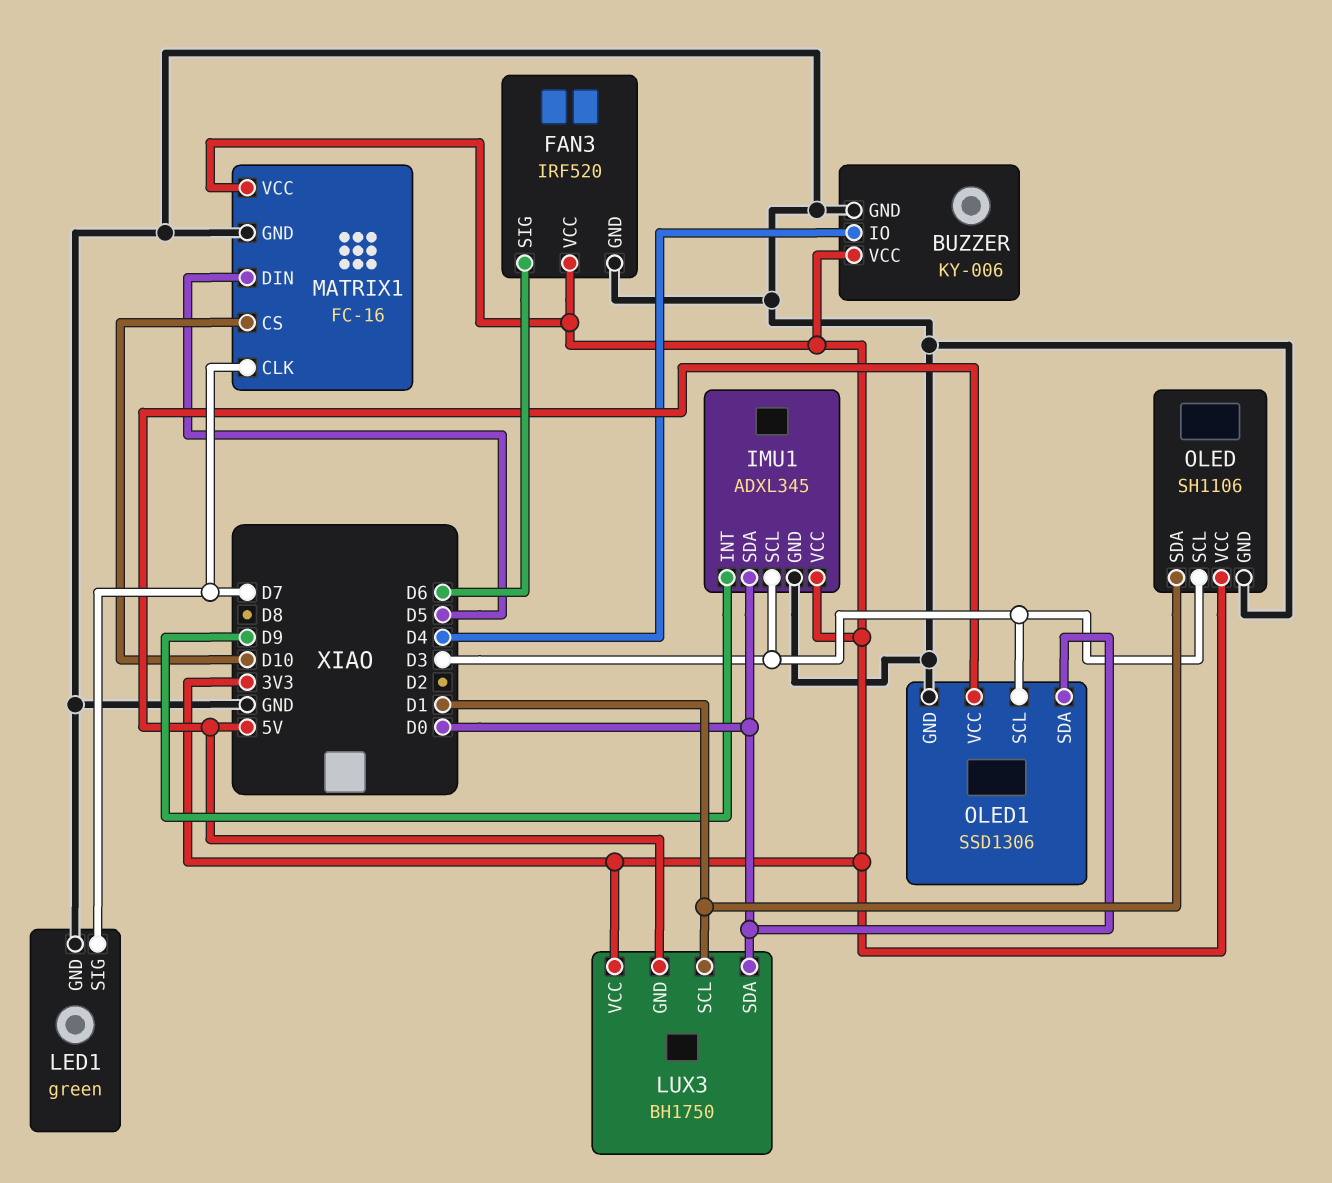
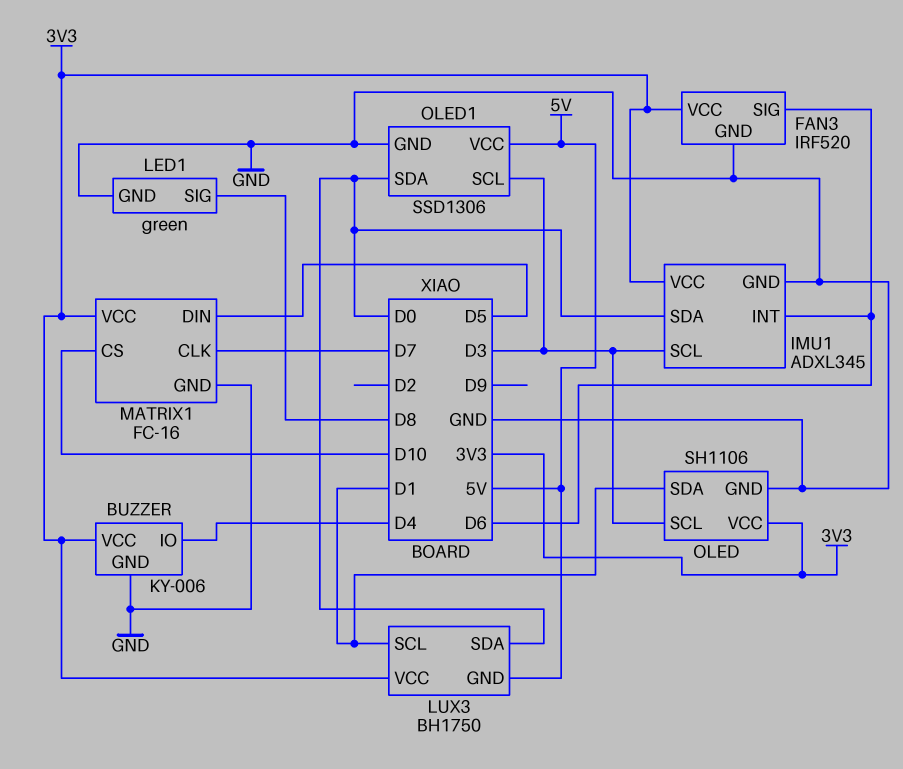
IMU1 pin INT: D9 -> D6
LED1 pin SIG: D7 -> D8

